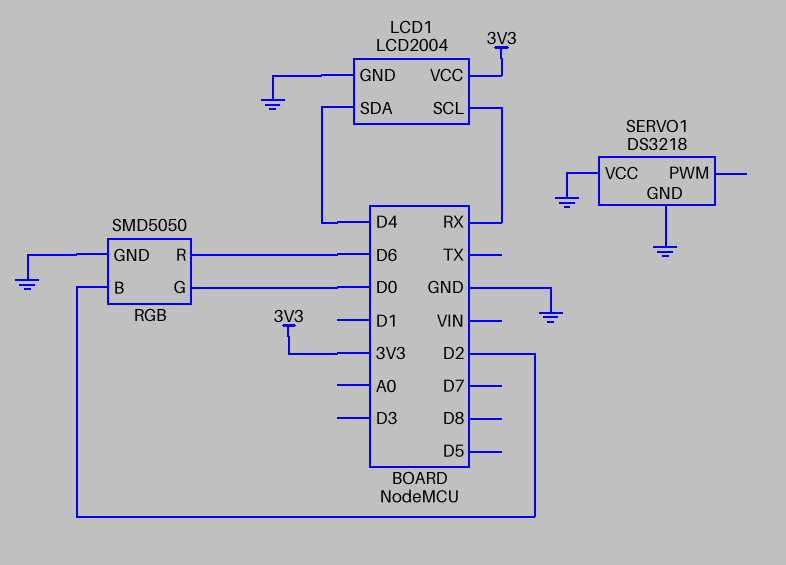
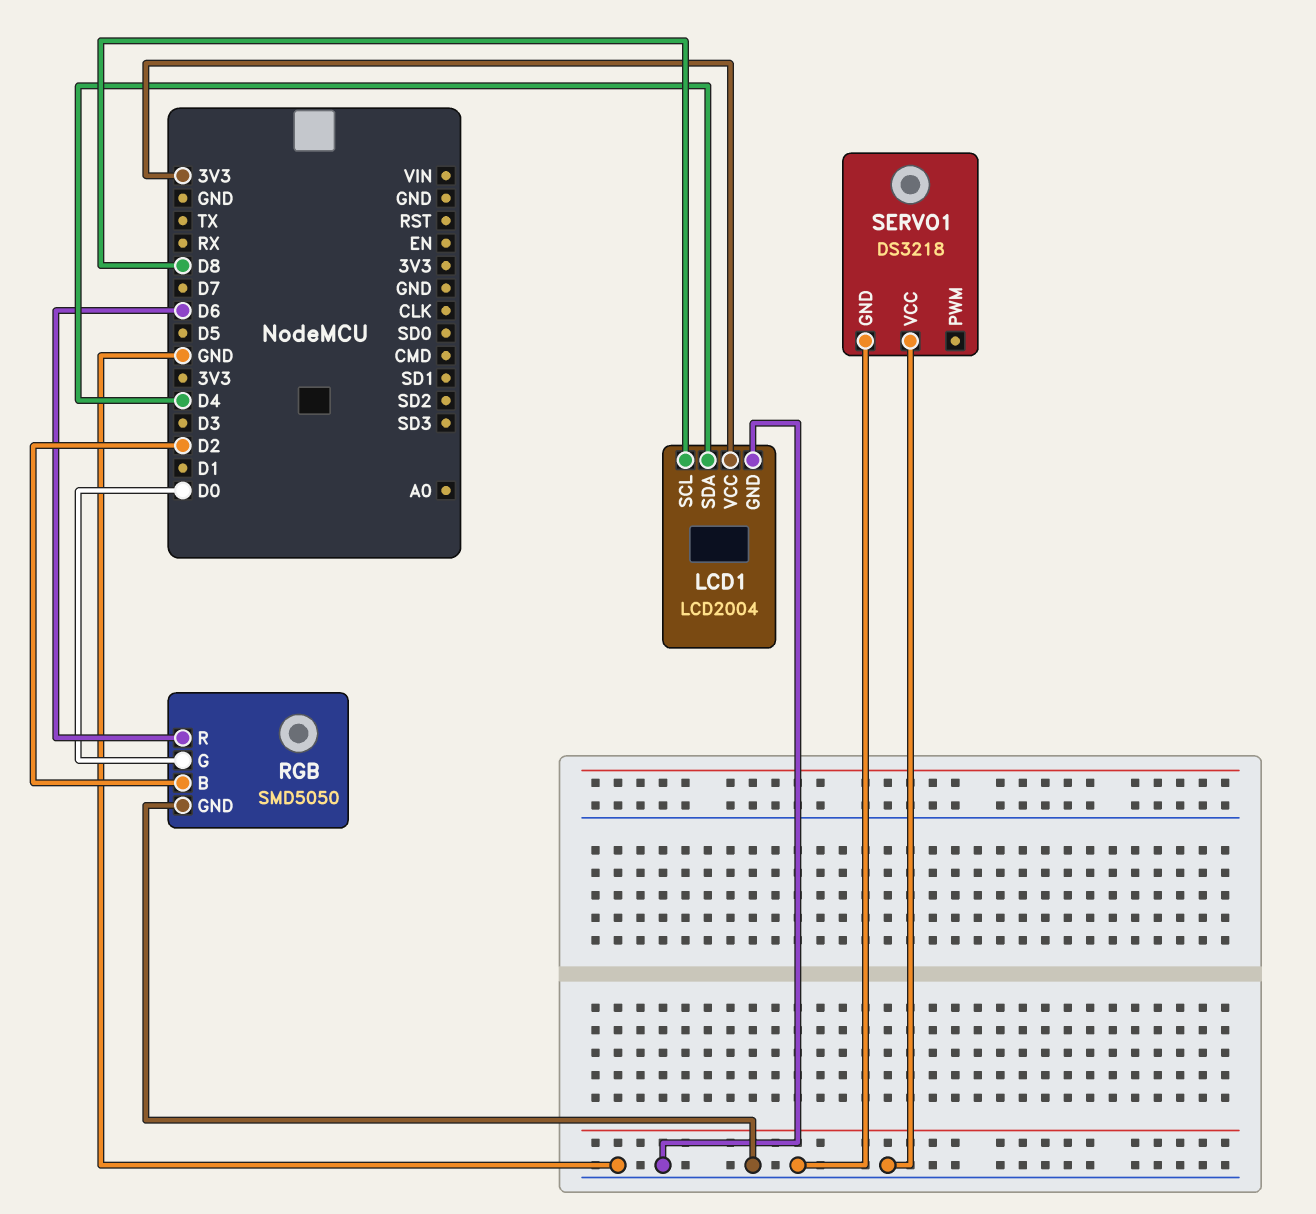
LCD1 pin SCL: RX -> D8

